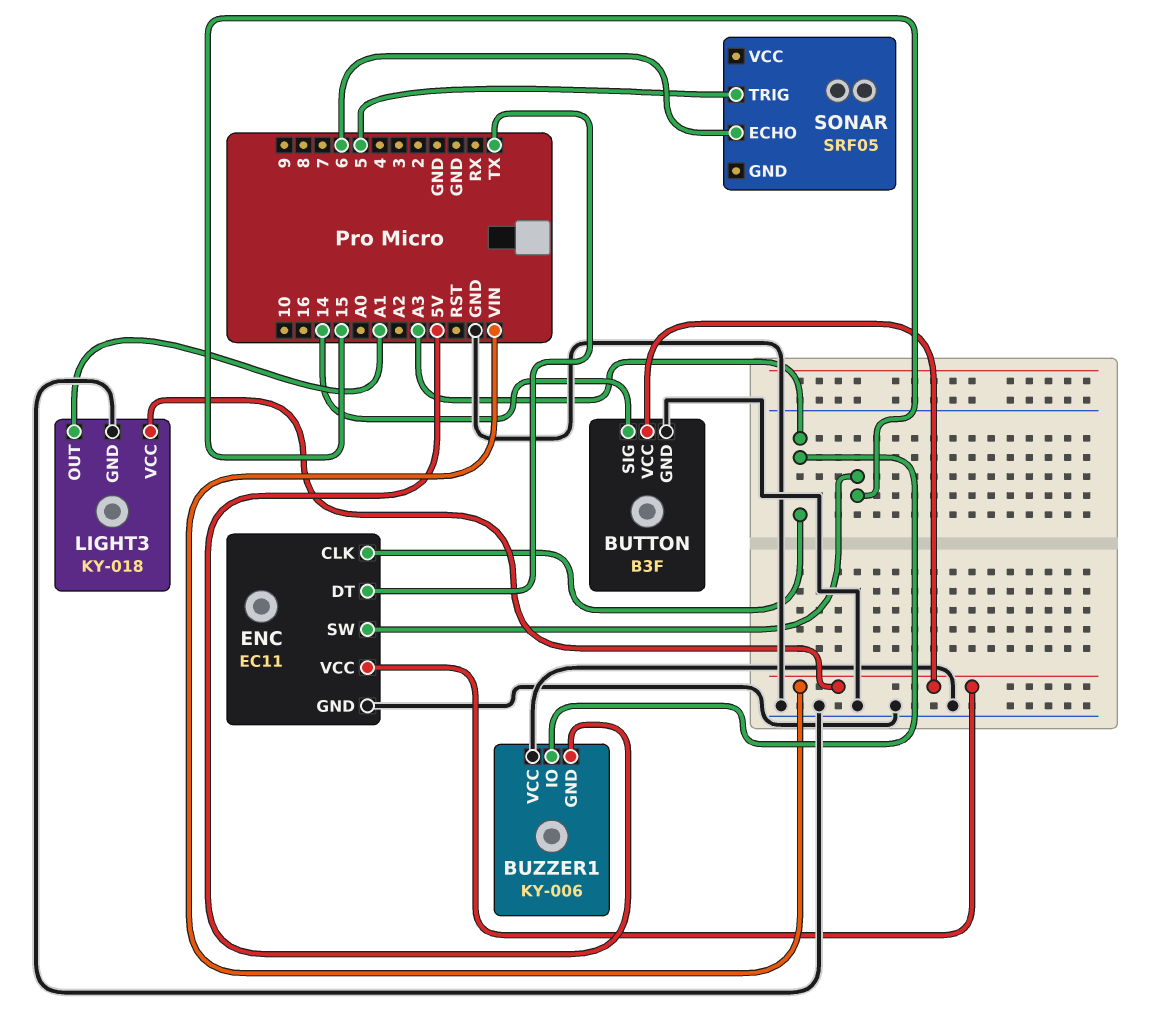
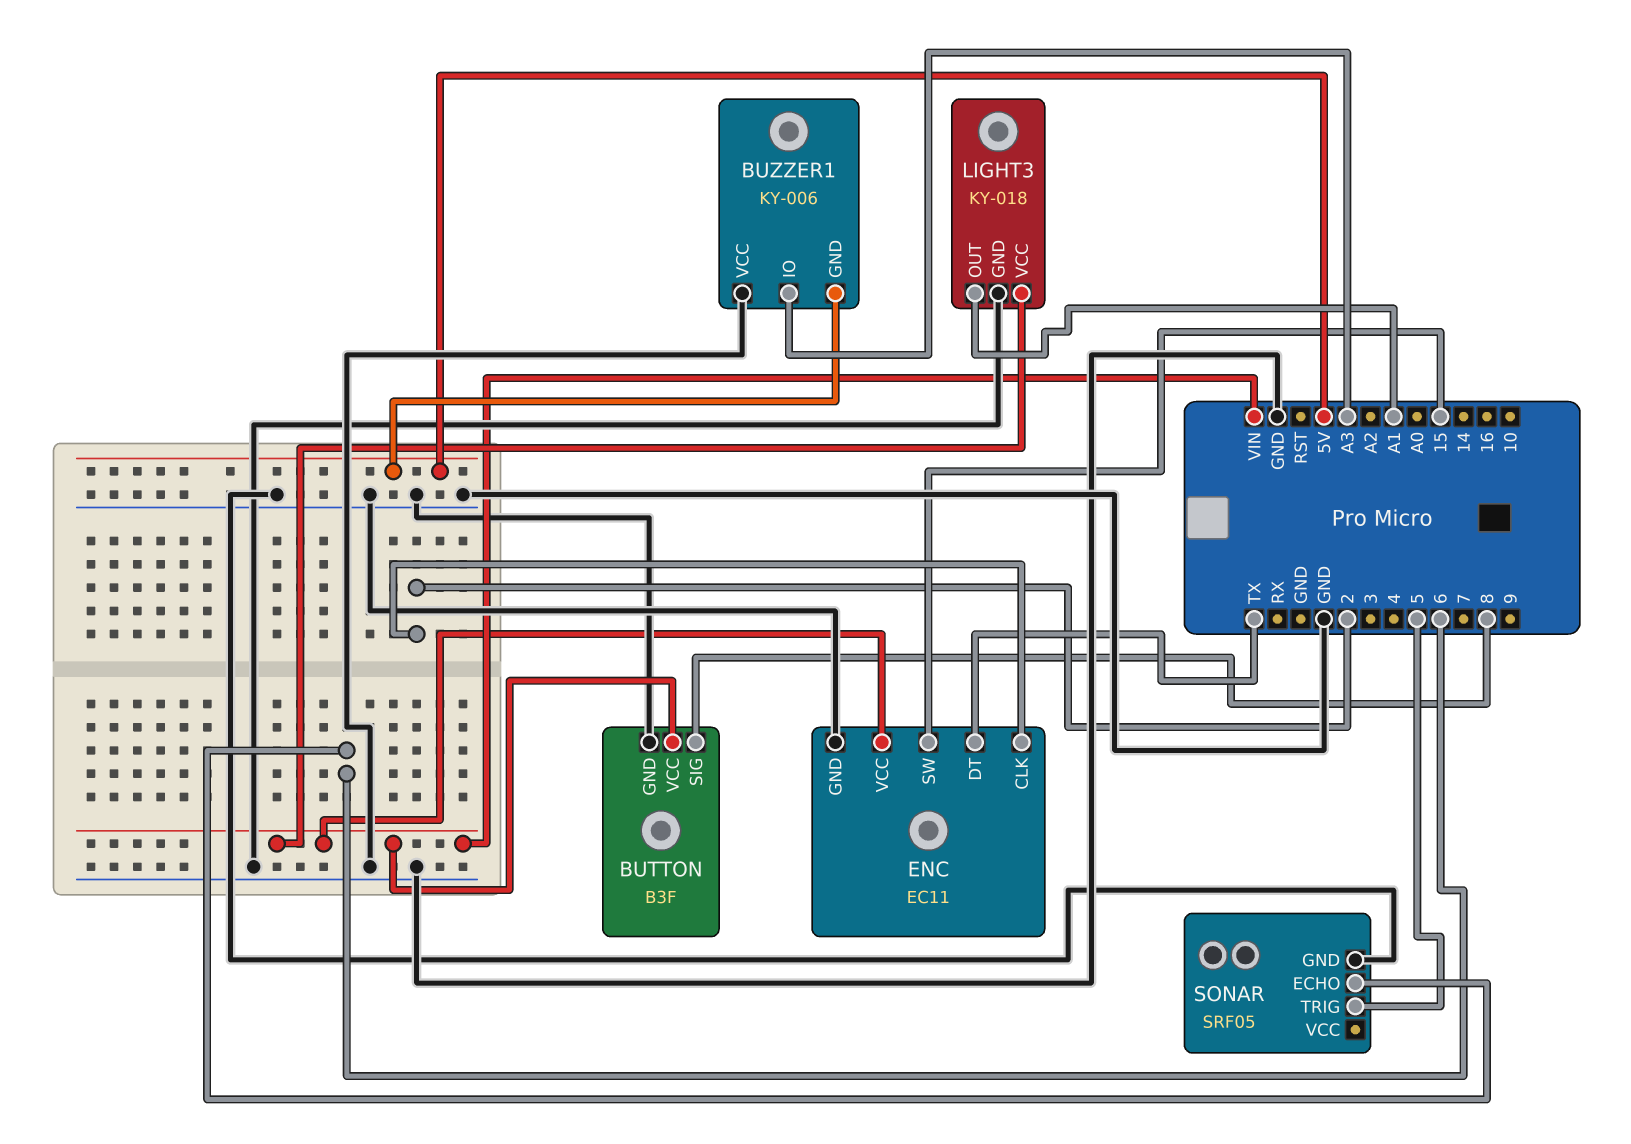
BUTTON pin SIG: 14 -> 8
ENC pin CLK: A3 -> 2
SONAR pin GND: none -> GND

